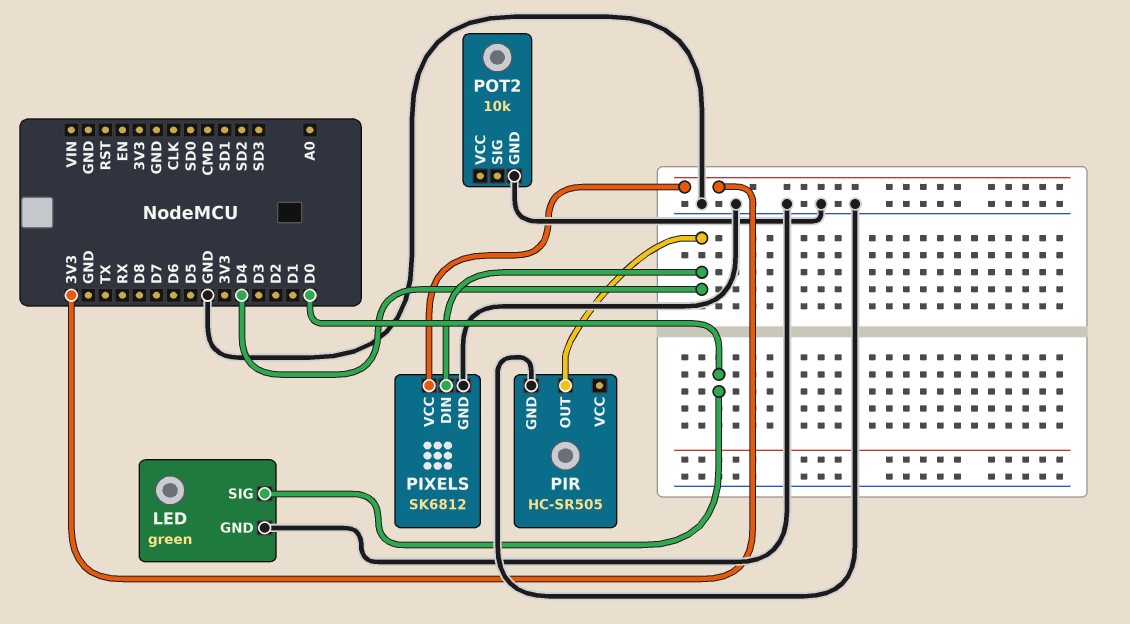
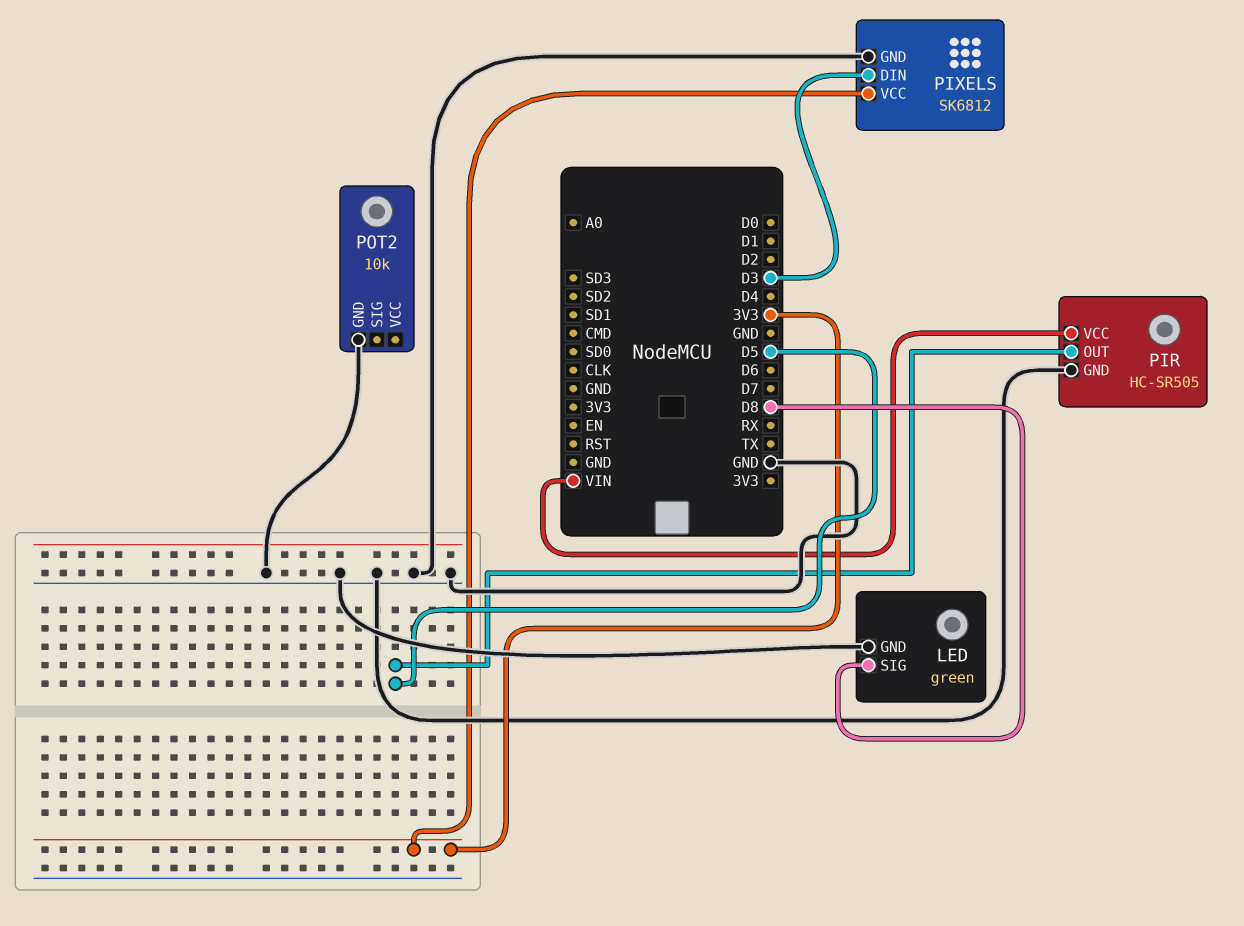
LED pin SIG: D0 -> D8
PIR pin OUT: D4 -> D5
PIR pin VCC: none -> VIN
PIXELS pin DIN: D4 -> D3

